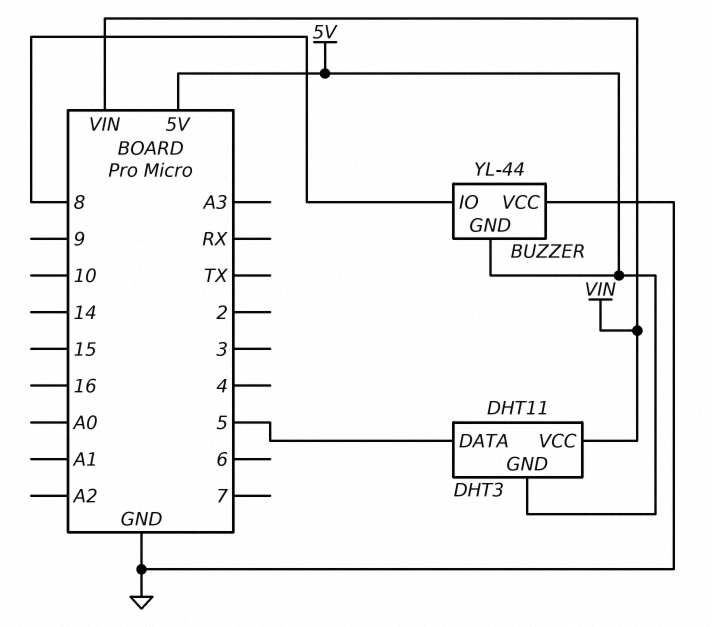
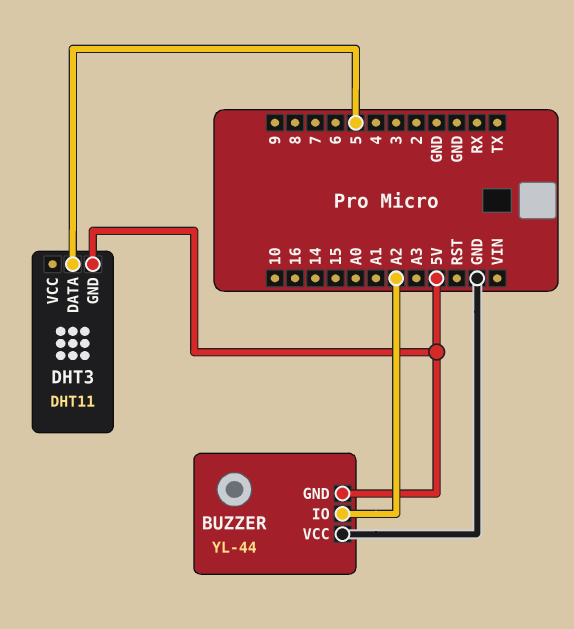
BUZZER pin IO: 8 -> A2
DHT3 pin VCC: VIN -> none

